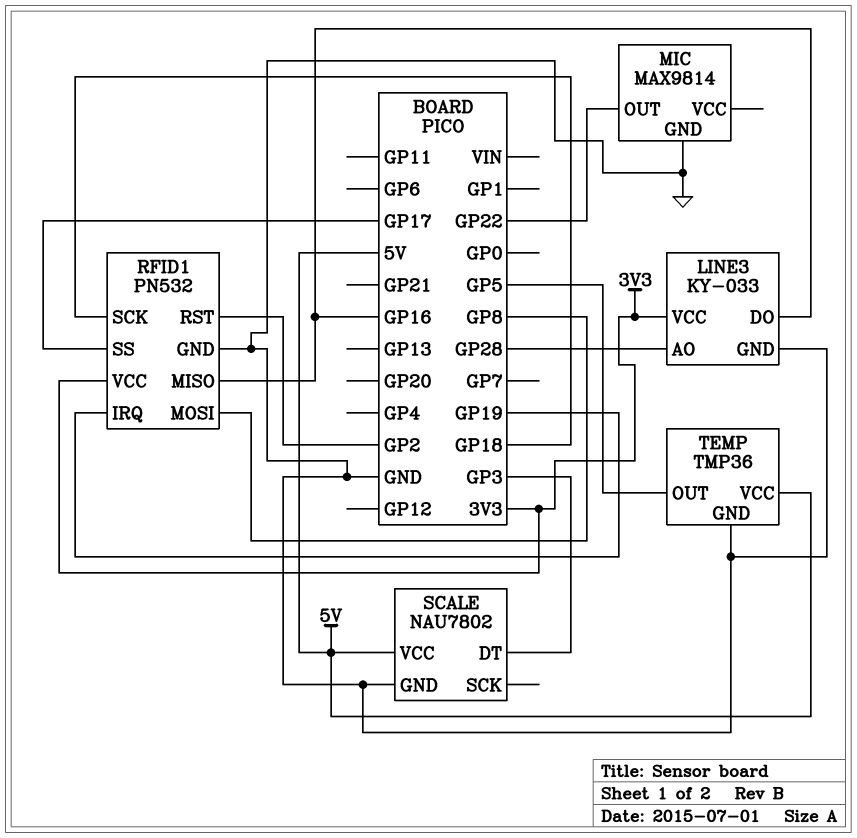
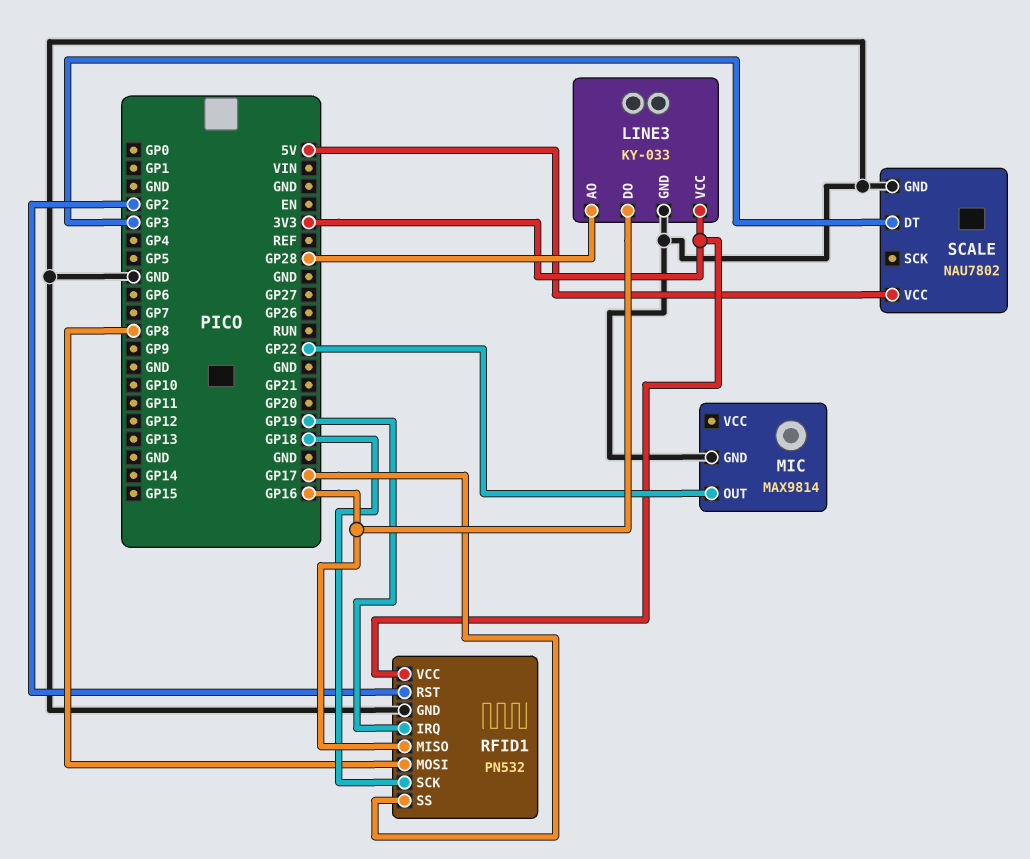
TEMP: TMP36 -> none
TEMP pin GND: GND -> none
TEMP pin OUT: GP5 -> none
TEMP pin VCC: 5V -> none

